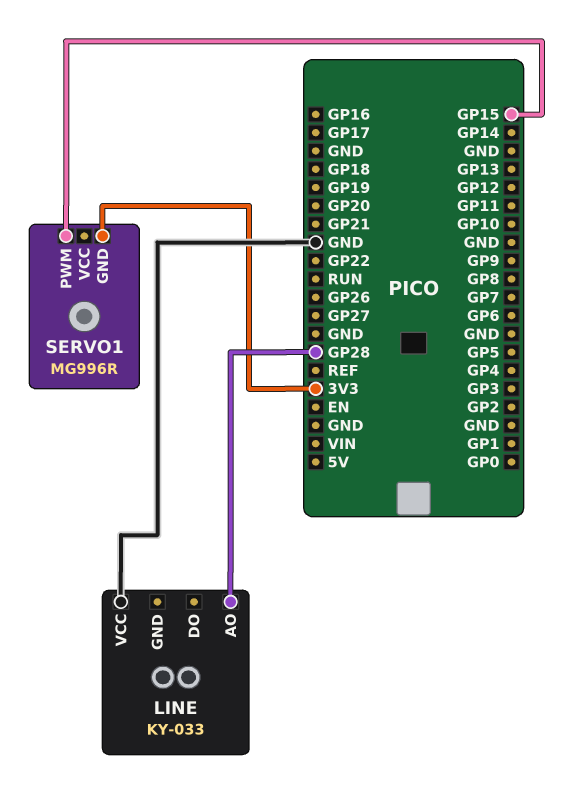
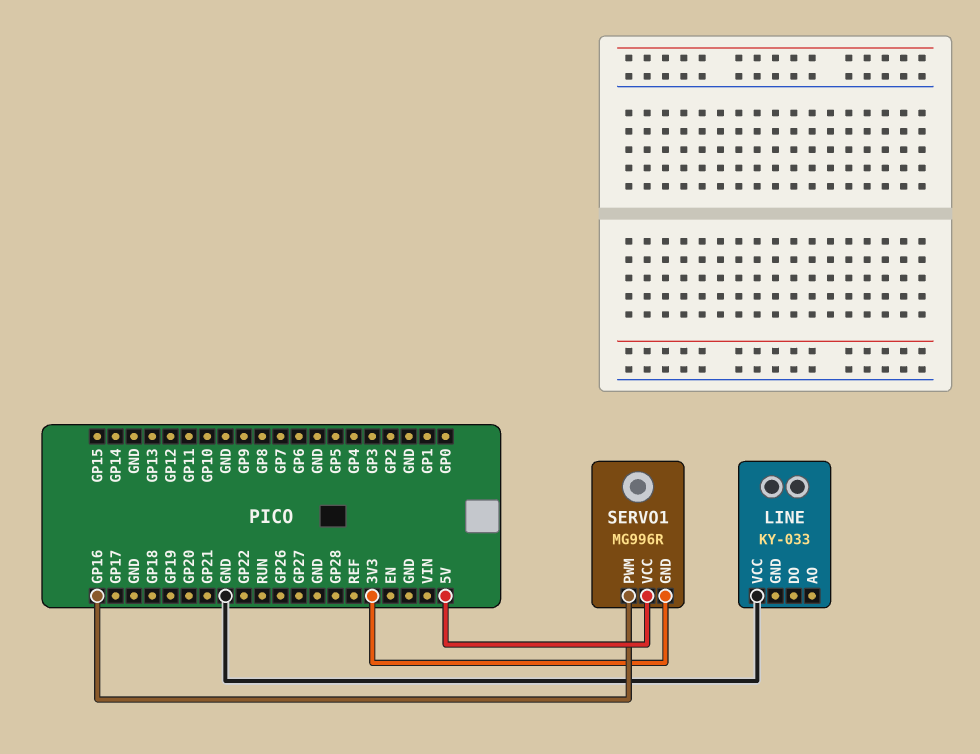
LINE pin AO: GP28 -> none
SERVO1 pin PWM: GP15 -> GP16
SERVO1 pin VCC: none -> 5V

